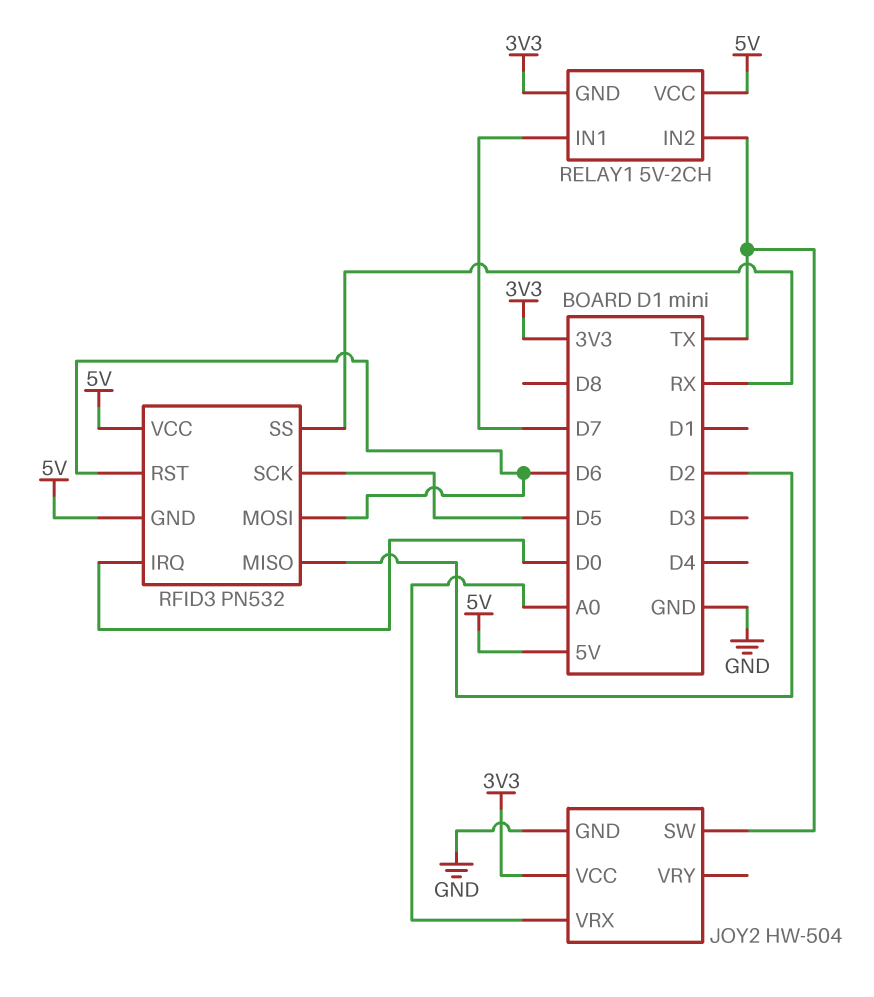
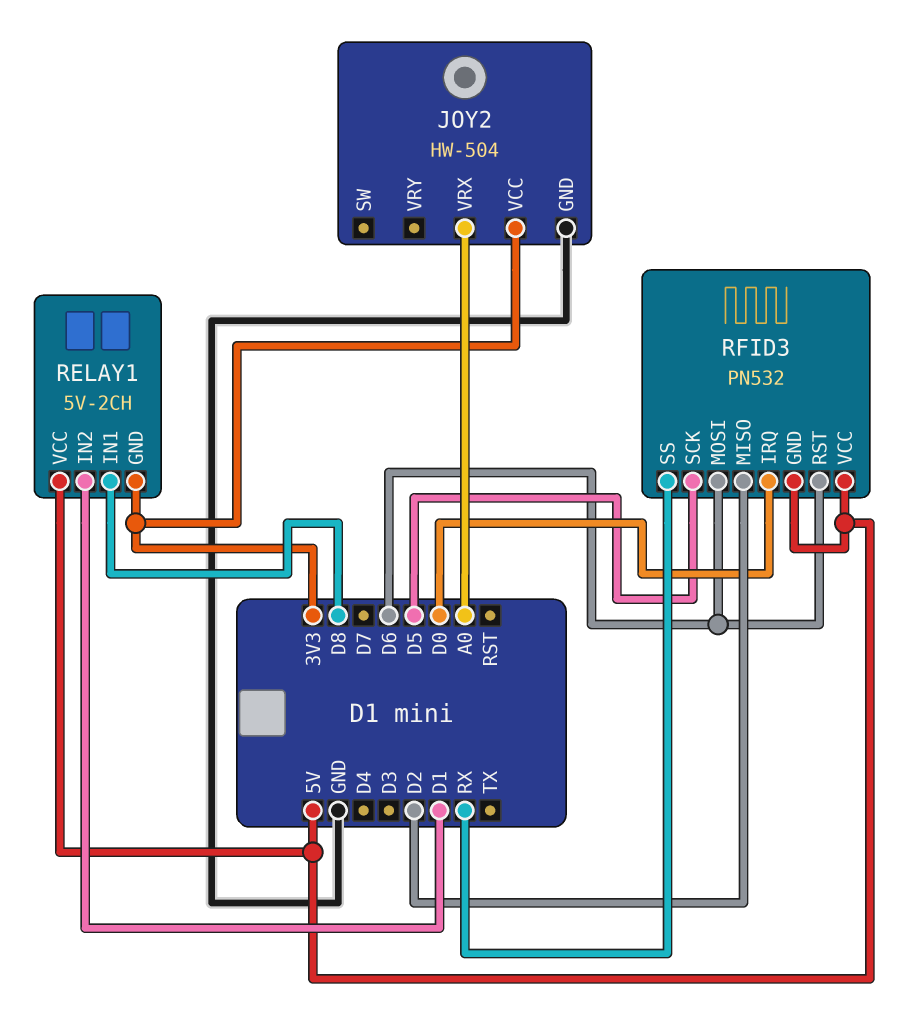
JOY2 pin SW: TX -> none
RELAY1 pin IN1: D7 -> D8
RELAY1 pin IN2: TX -> D1

